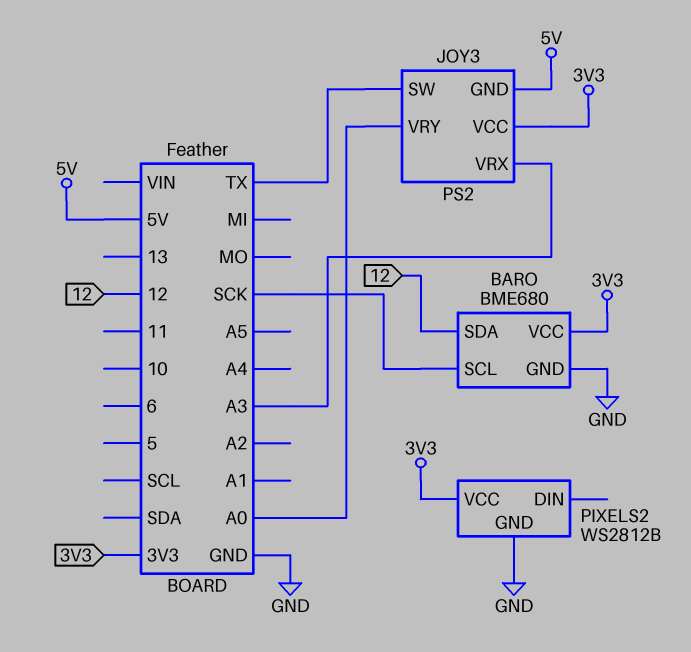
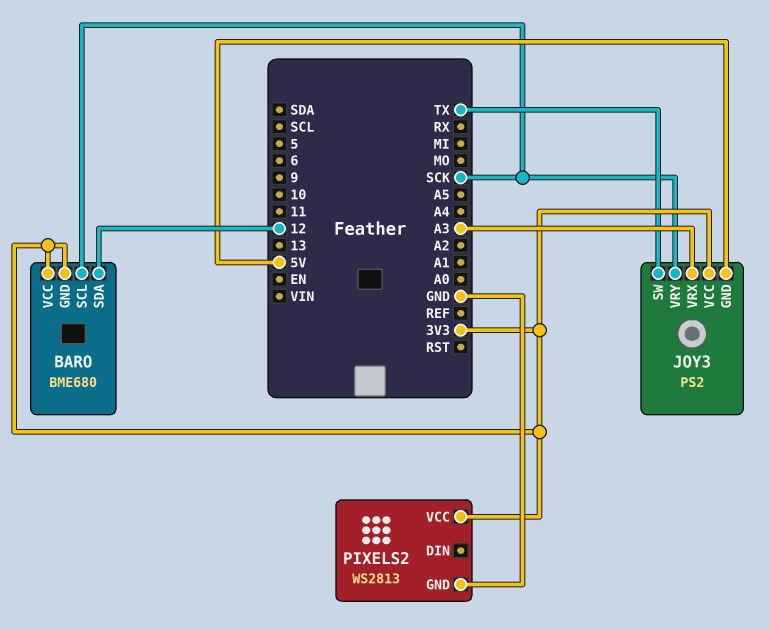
BARO pin GND: GND -> 3V3
JOY3 pin VRY: A0 -> SCK
PIXELS2: WS2812B -> WS2813

